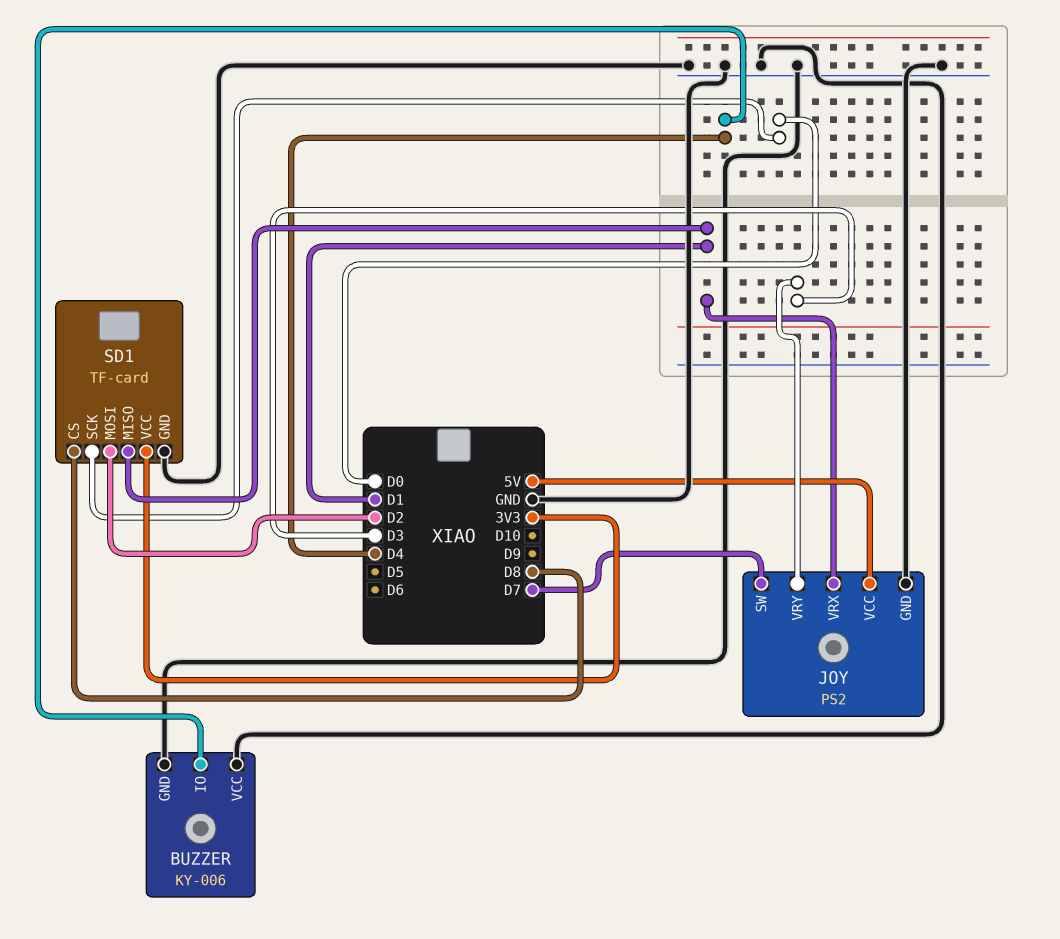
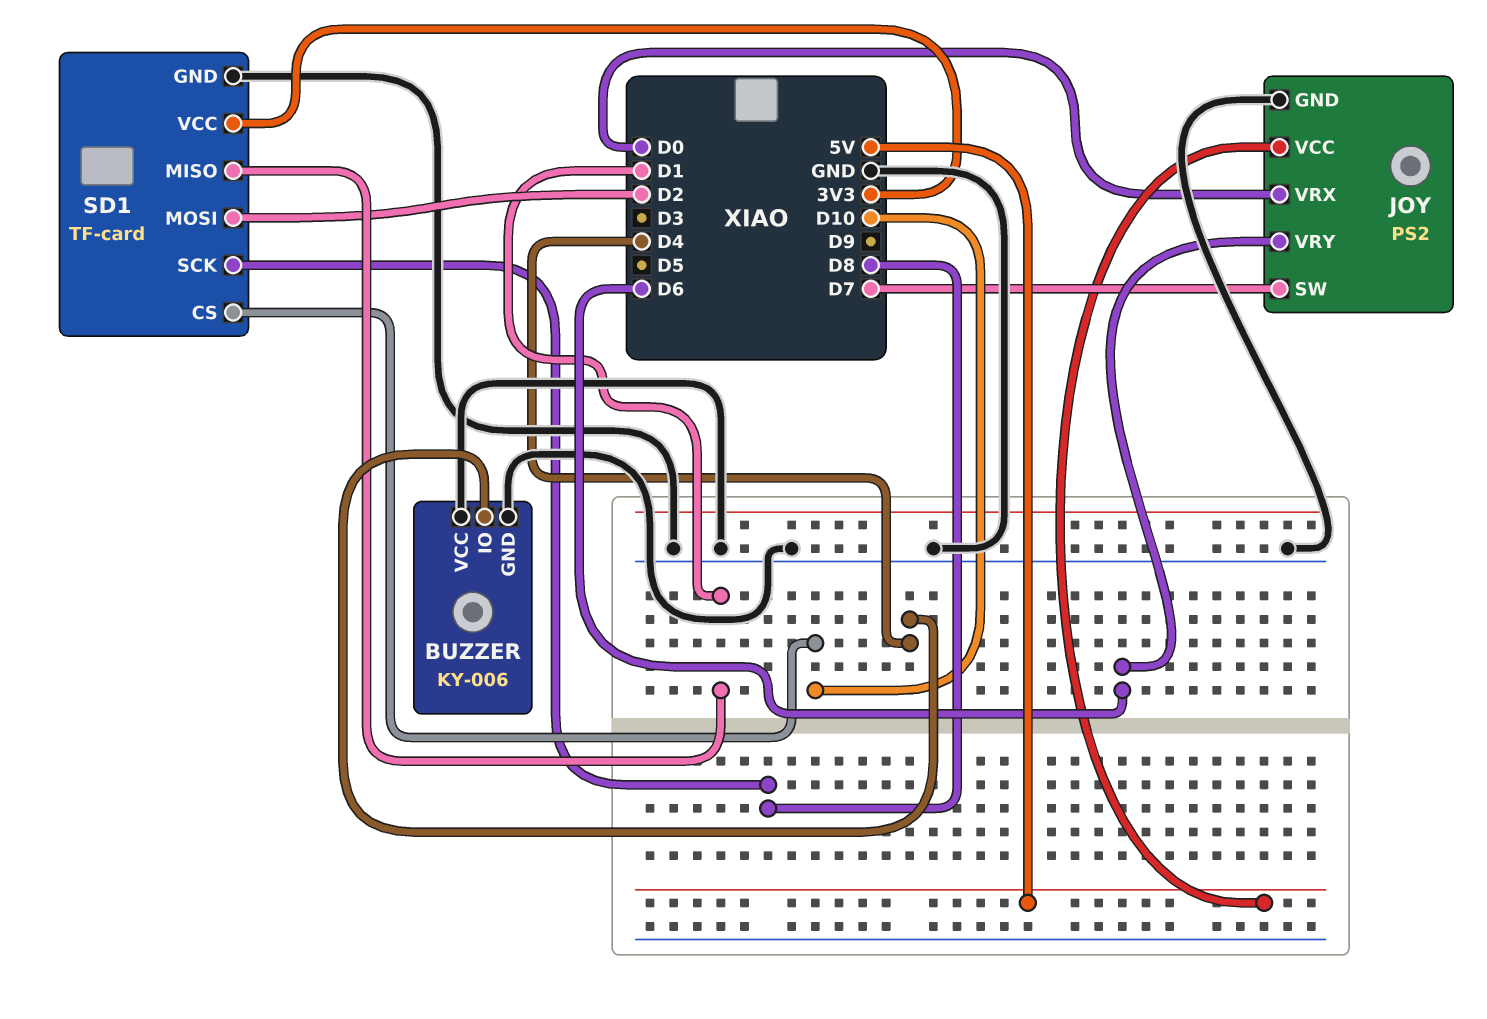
JOY pin VRX: D1 -> D0
JOY pin VRY: D3 -> D6
SD1 pin CS: D8 -> D10
SD1 pin SCK: D0 -> D8

